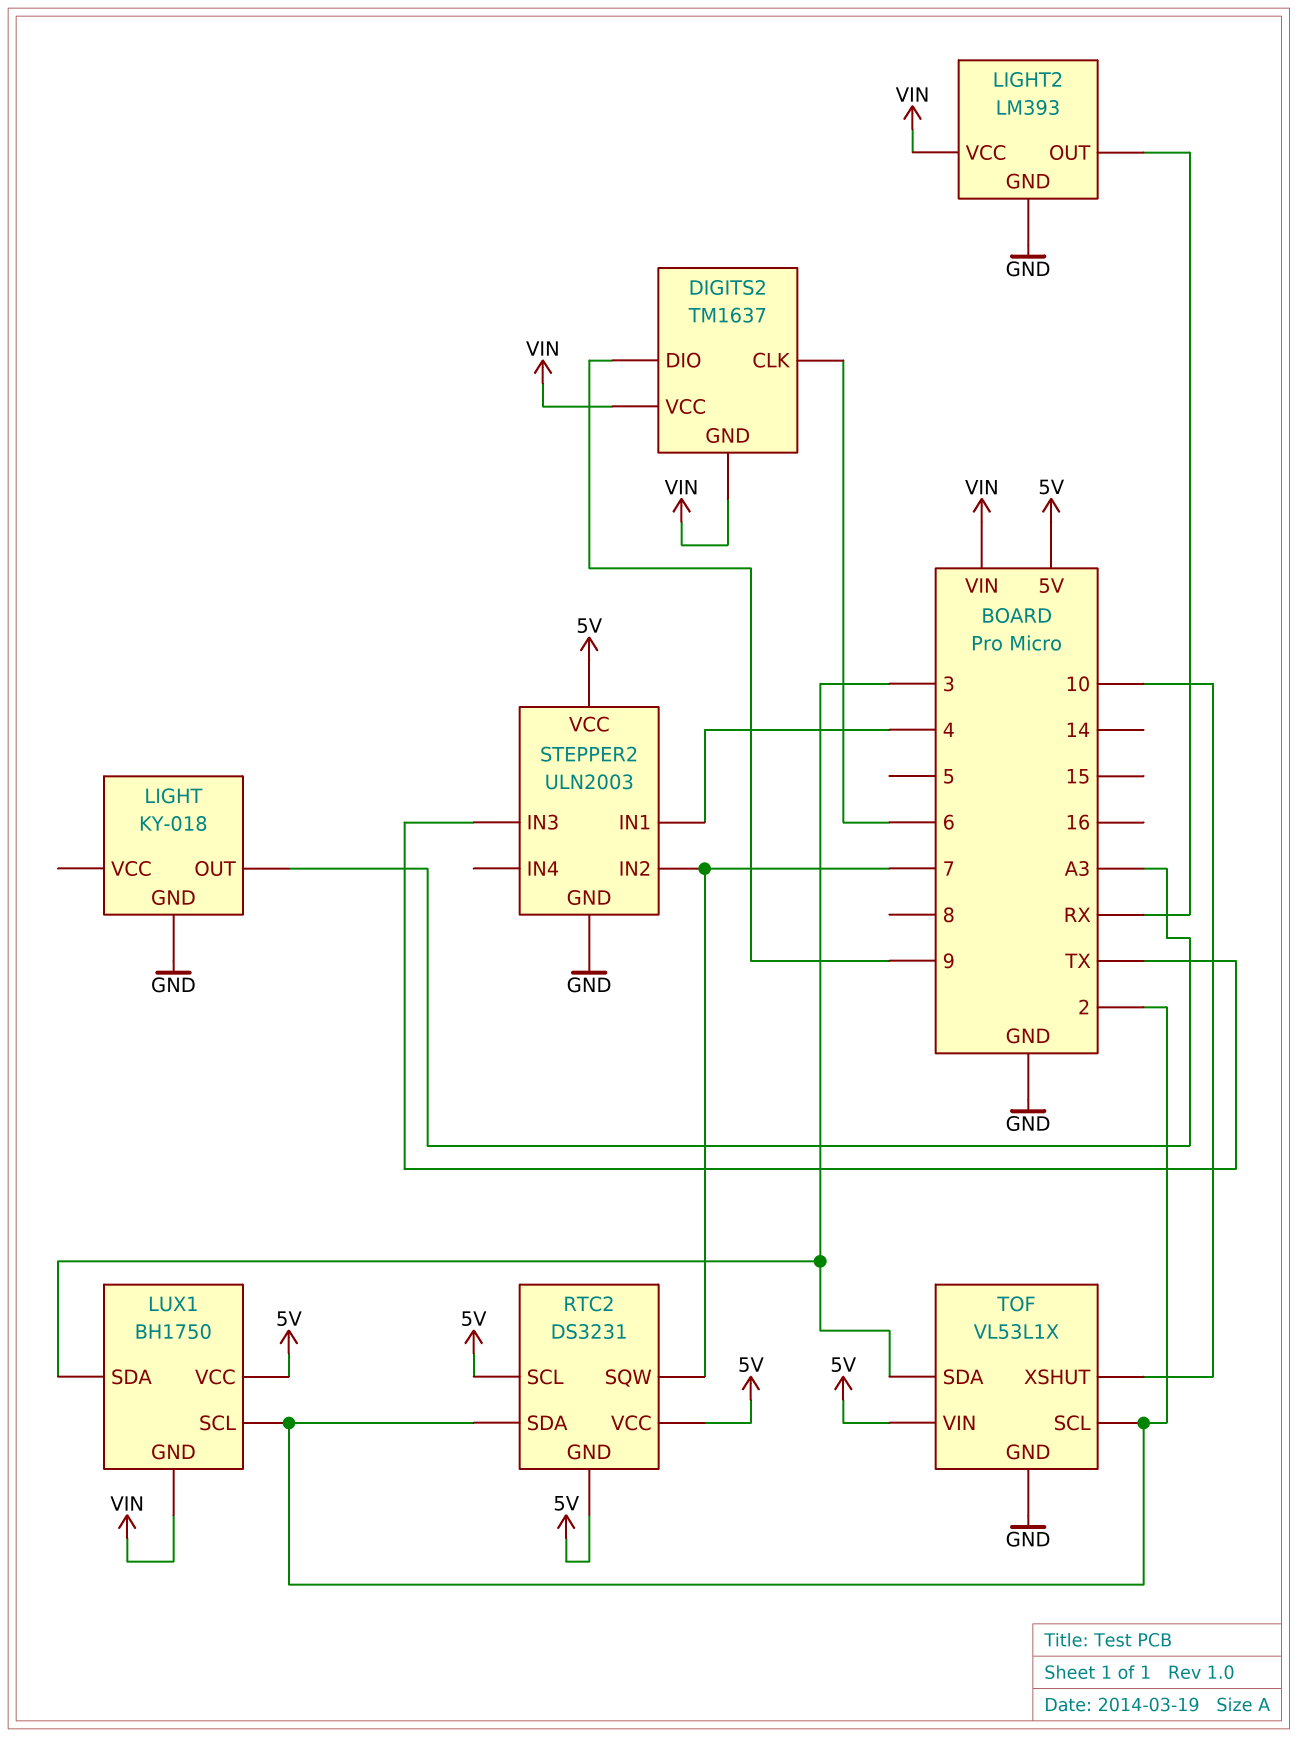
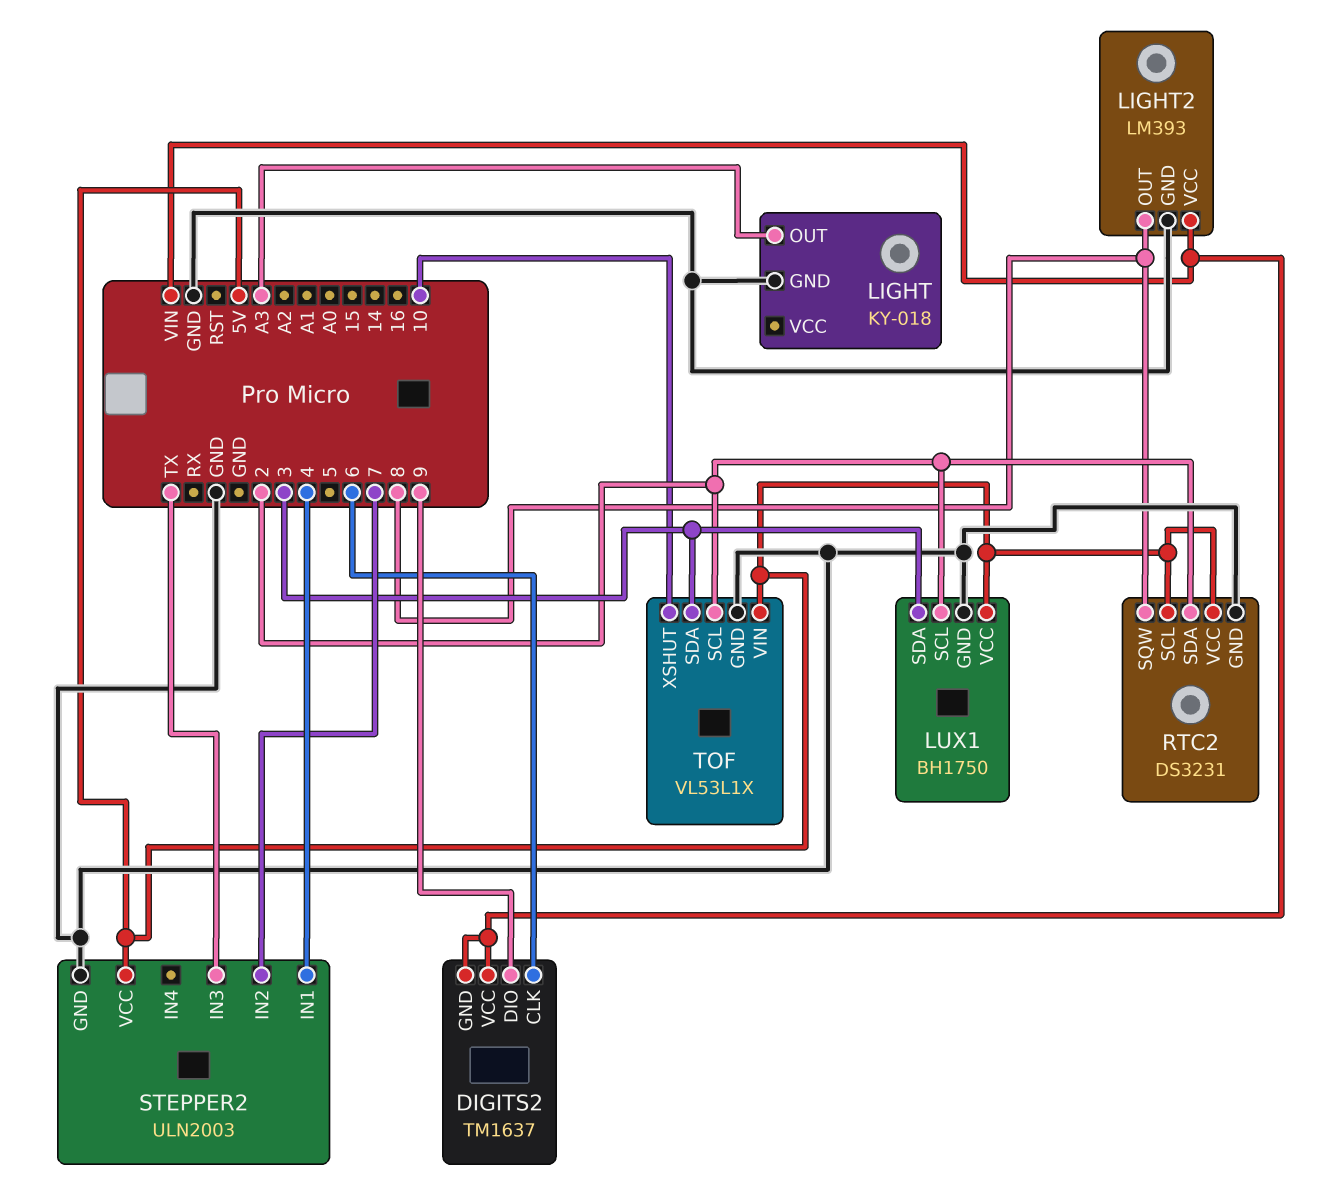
LIGHT2 pin OUT: RX -> 8
LUX1 pin GND: VIN -> GND
RTC2 pin GND: 5V -> GND
RTC2 pin SQW: 7 -> 8

